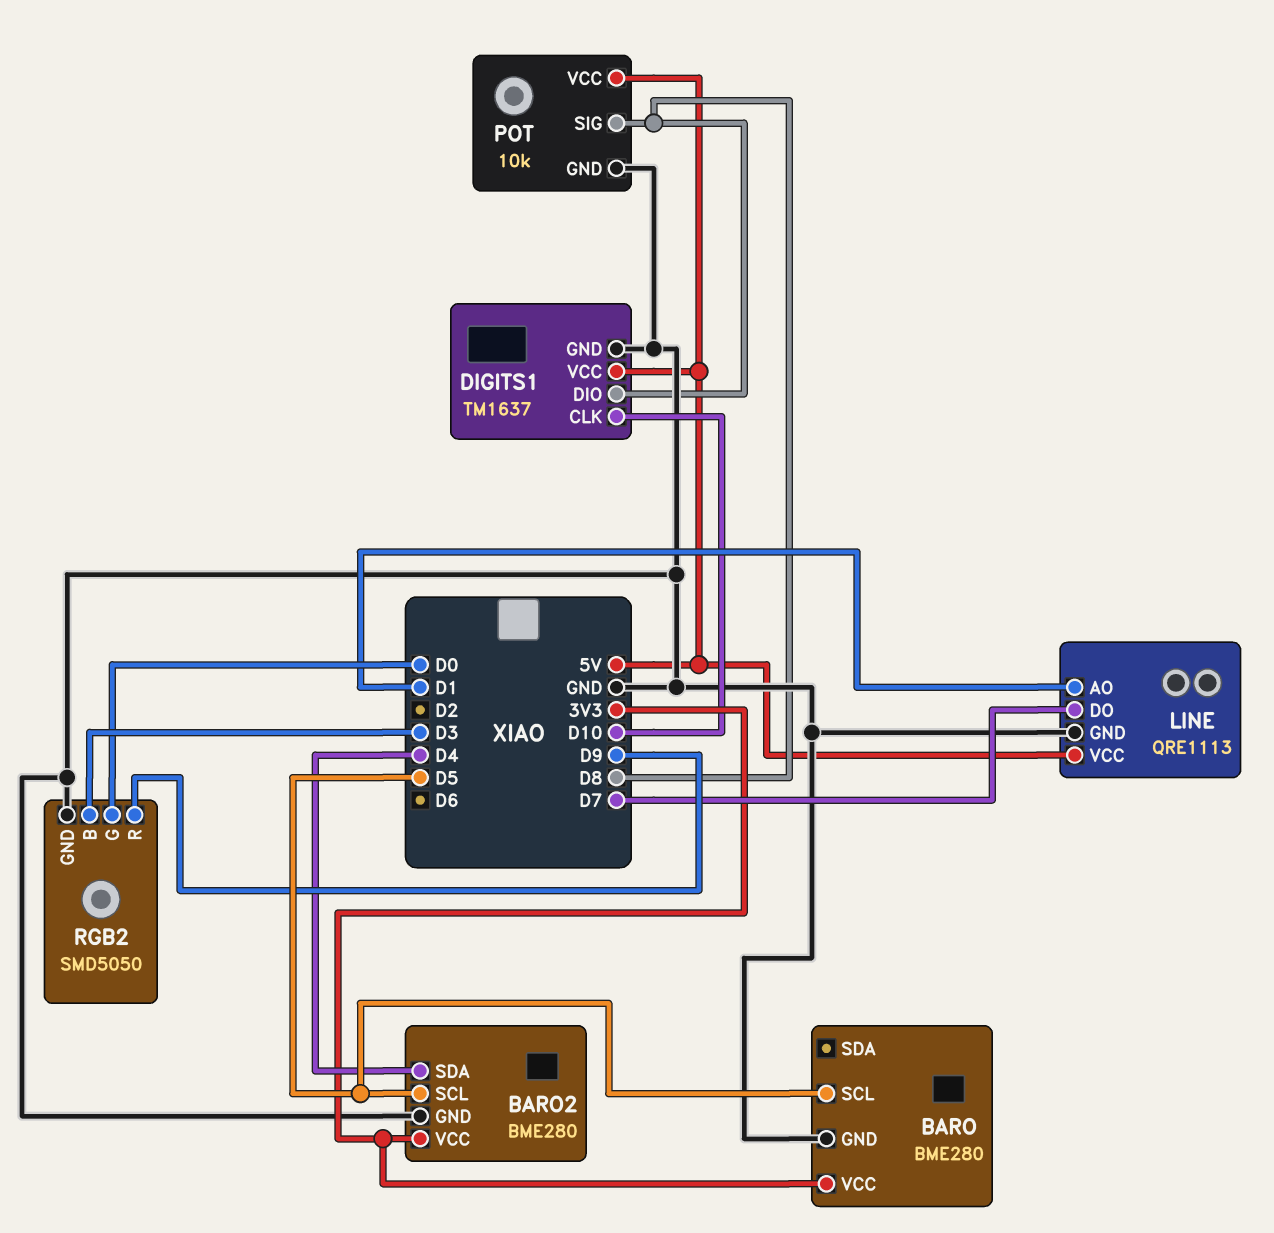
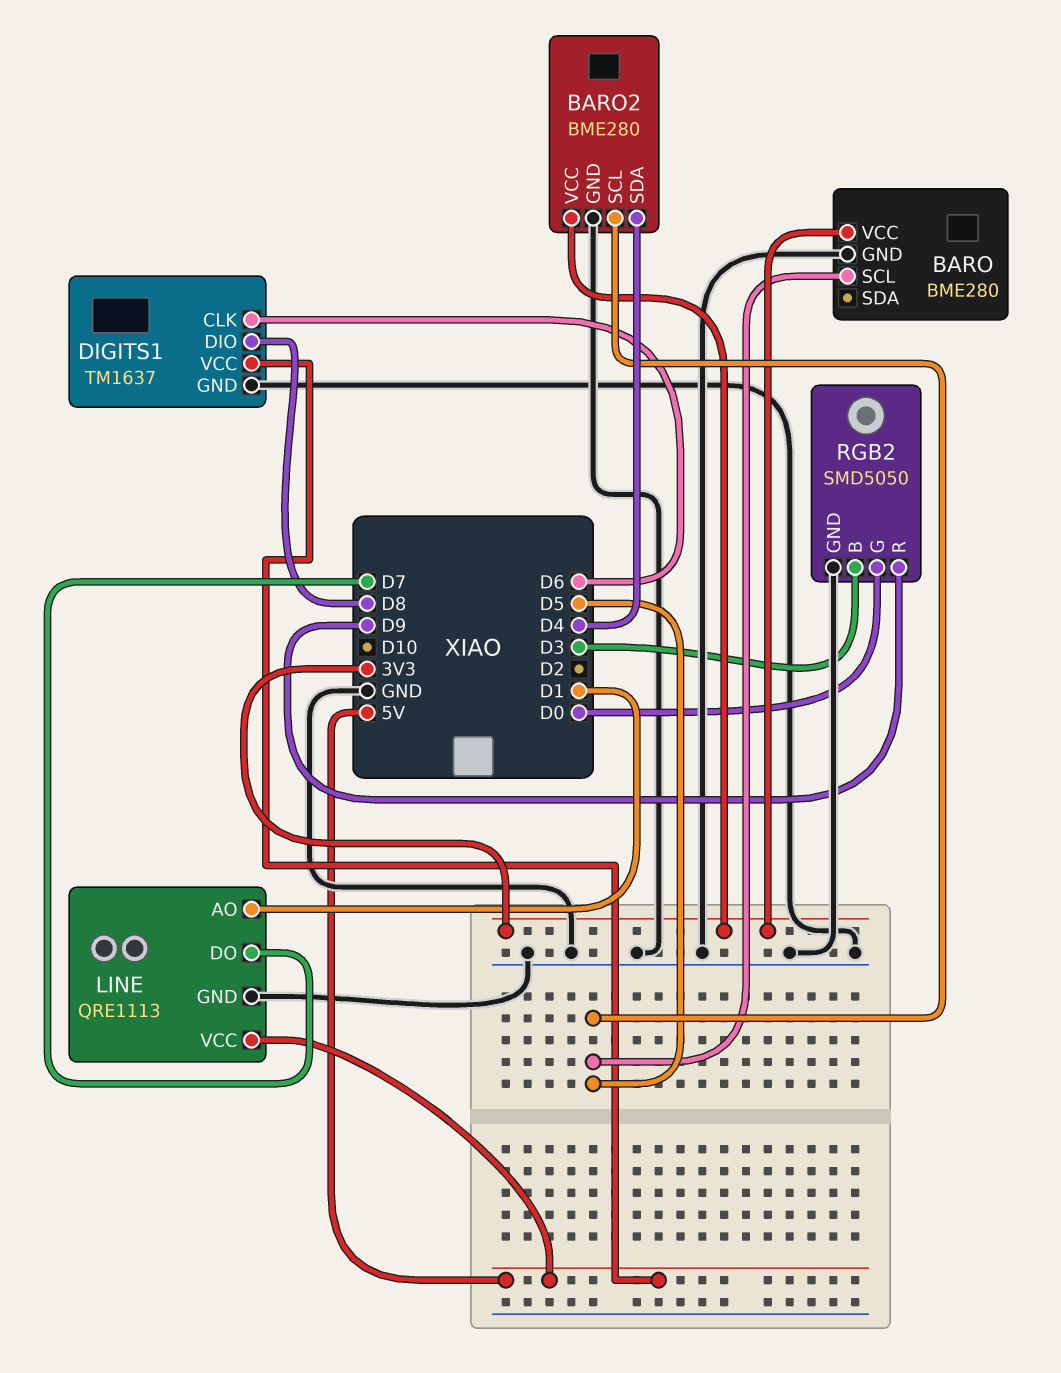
DIGITS1 pin CLK: D10 -> D6
POT: 10k -> none
POT pin GND: GND -> none
POT pin SIG: D8 -> none
POT pin VCC: 5V -> none

